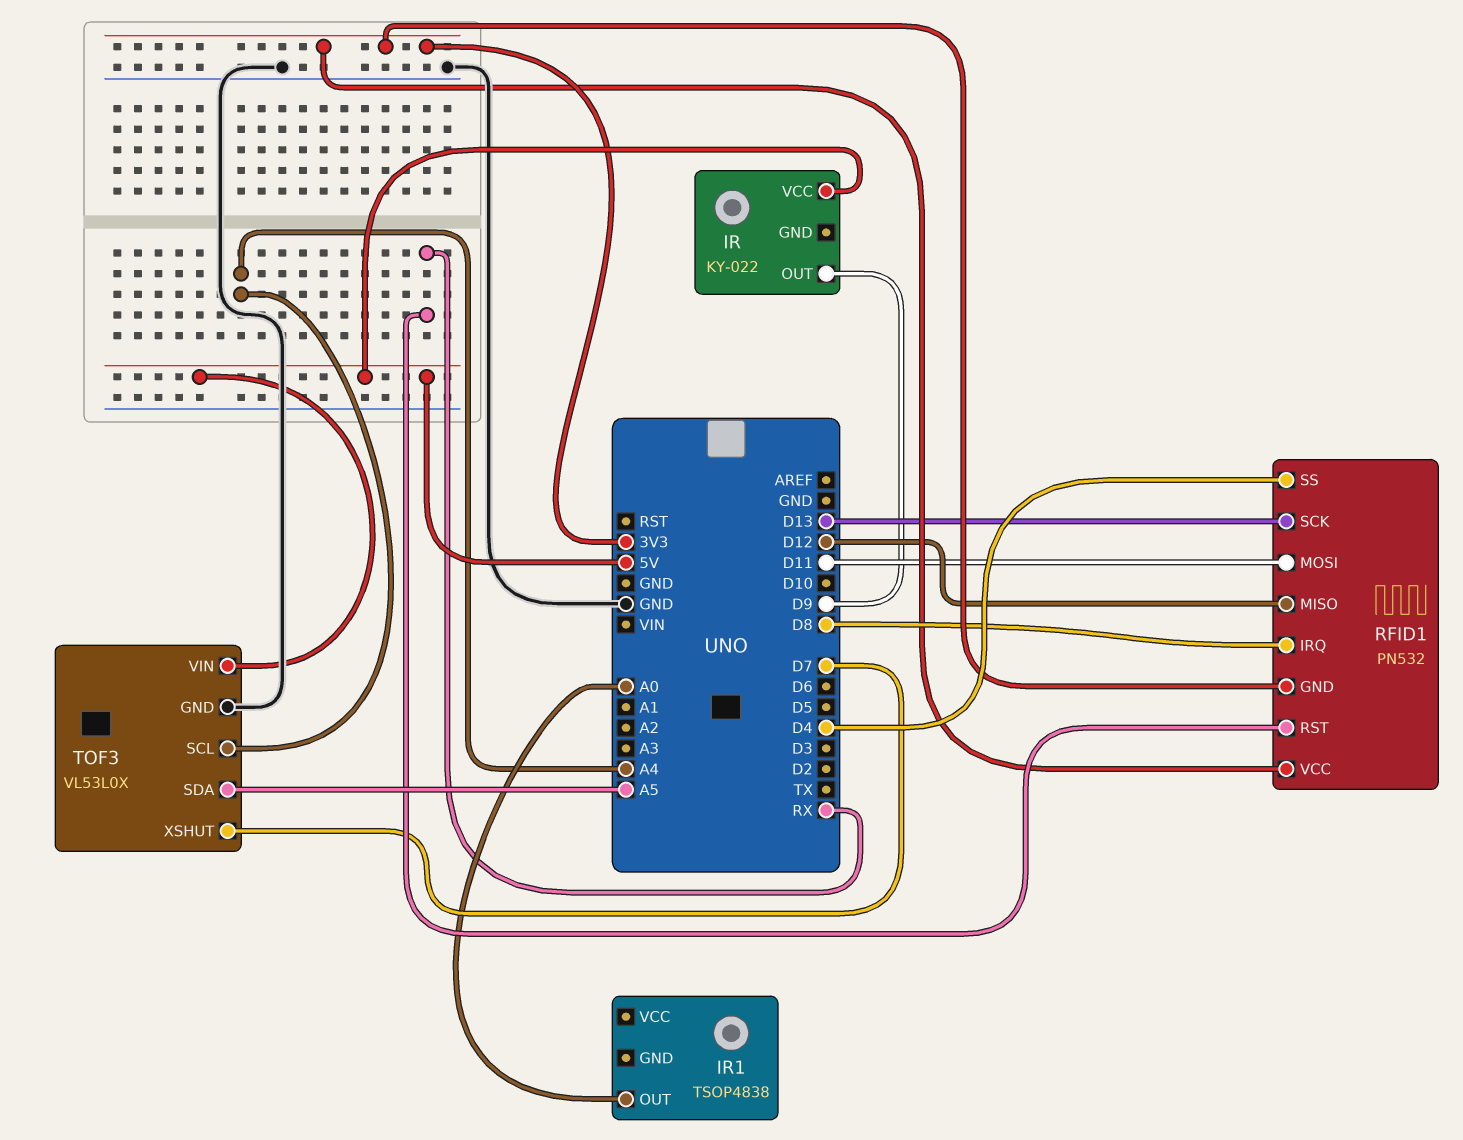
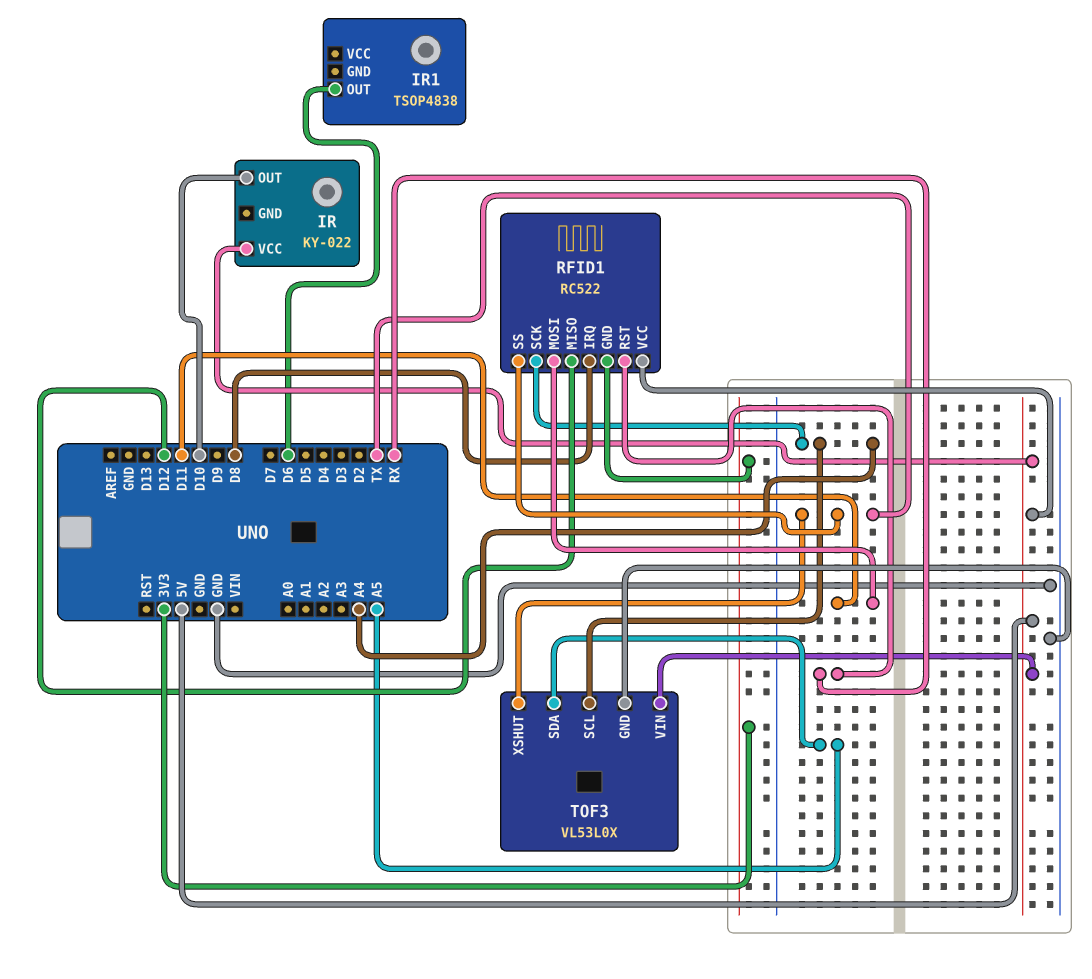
IR pin OUT: D9 -> D10
IR1 pin OUT: A0 -> D6
RFID1: PN532 -> RC522
RFID1 pin SCK: D13 -> A4
RFID1 pin SS: D4 -> TX
RFID1 pin VCC: 3V3 -> 5V
TOF3 pin XSHUT: D7 -> TX

